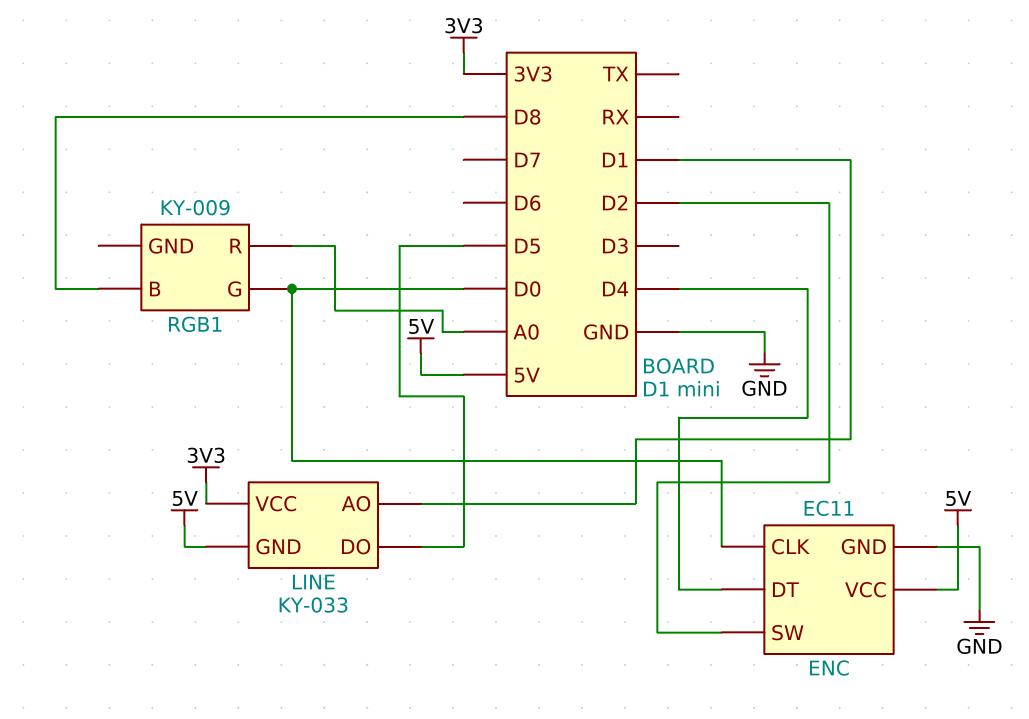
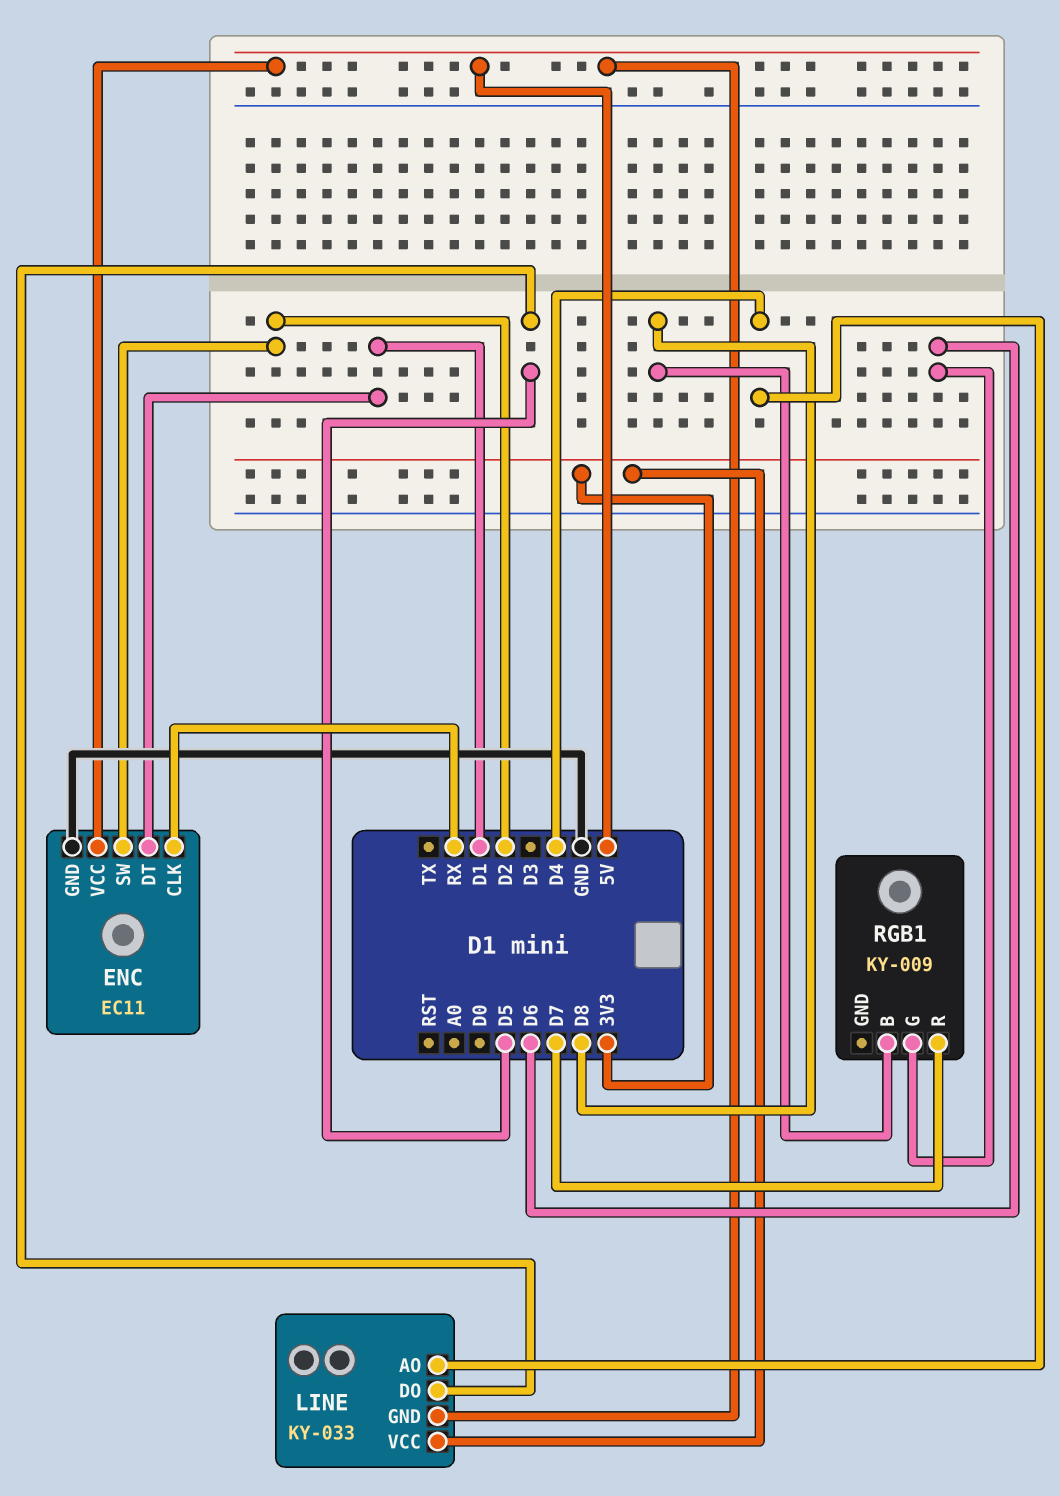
ENC pin CLK: D0 -> RX
ENC pin DT: D4 -> D1
LINE pin AO: D1 -> D4
RGB1 pin G: D0 -> D6
RGB1 pin R: A0 -> D7

